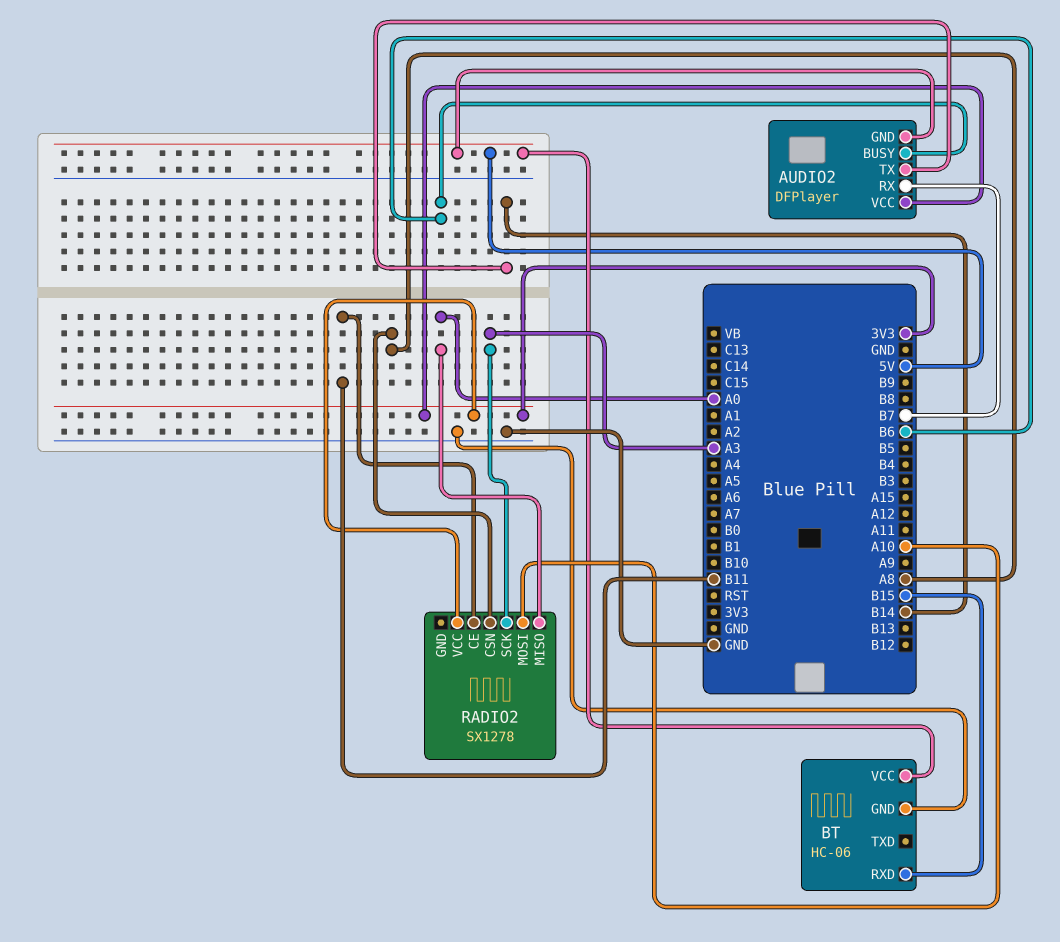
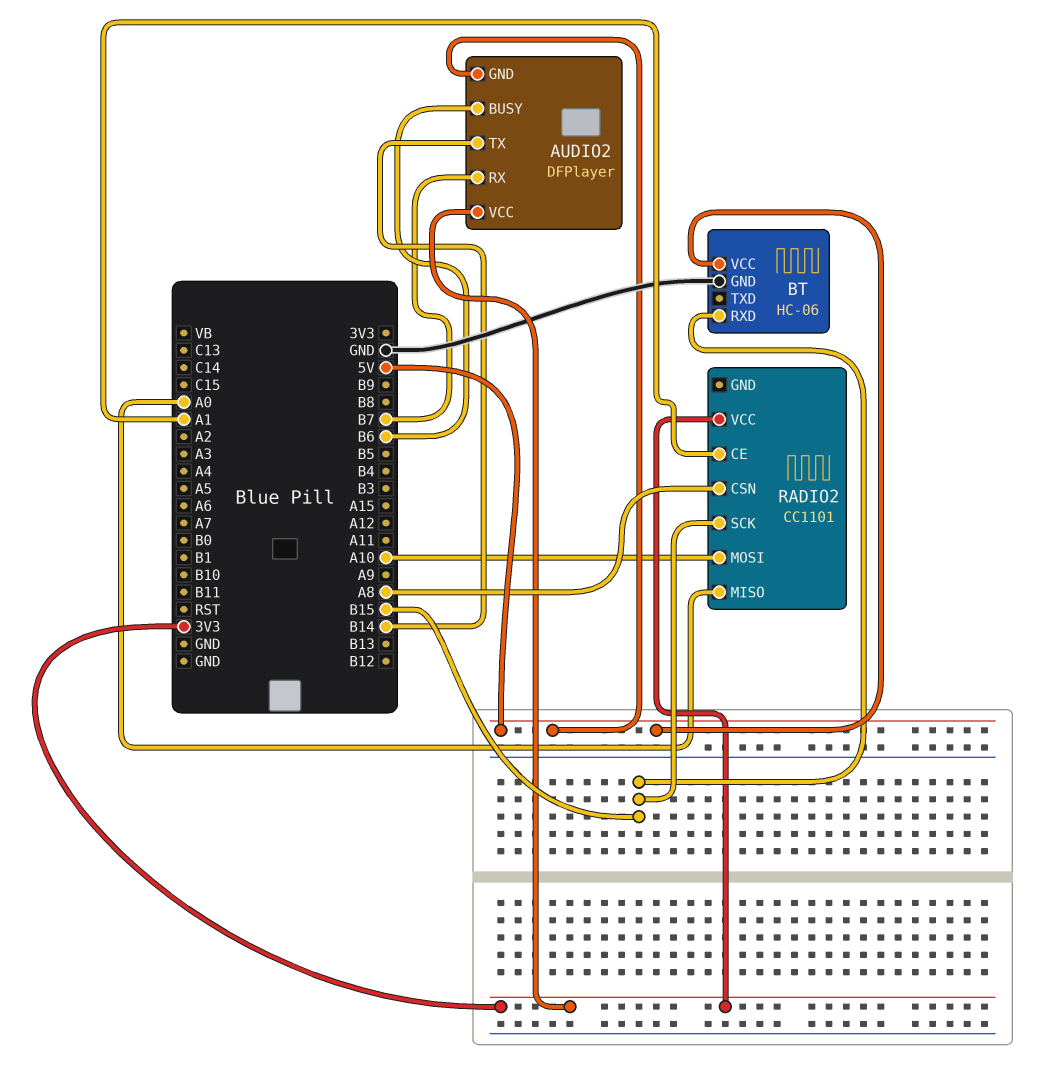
RADIO2: SX1278 -> CC1101
RADIO2 pin CE: B11 -> A1
RADIO2 pin SCK: A3 -> B15

